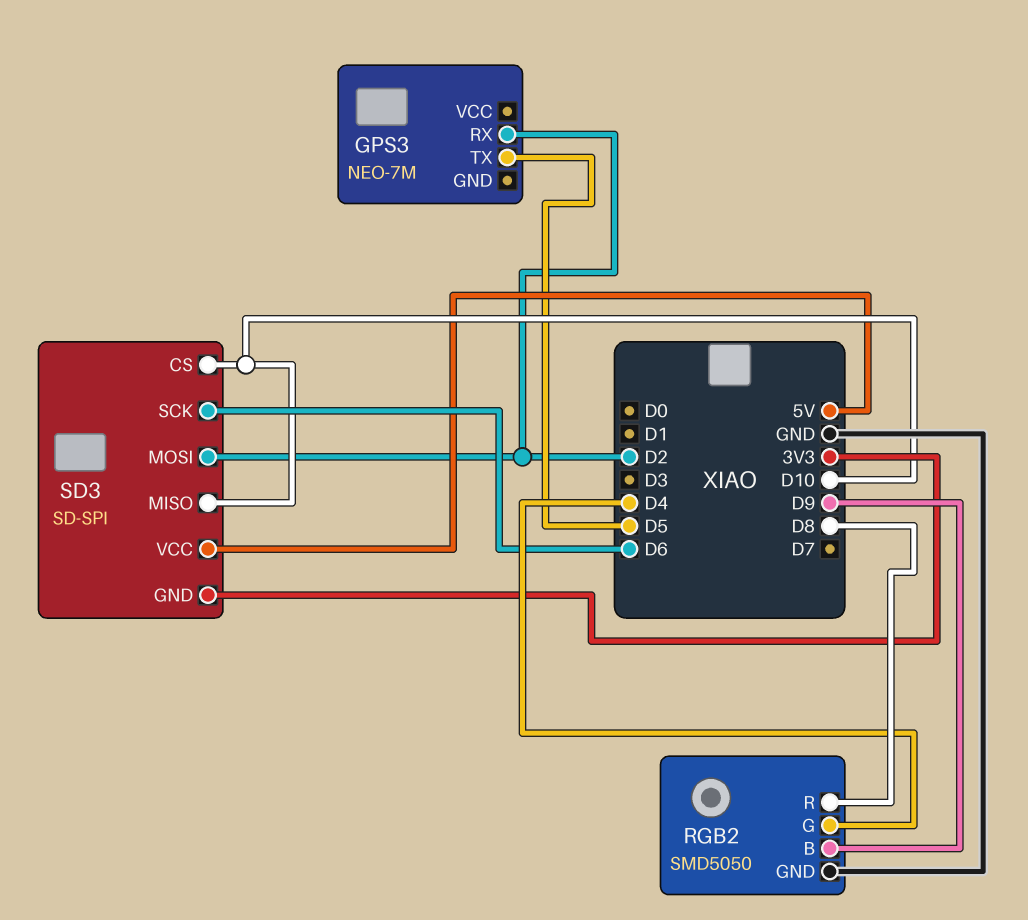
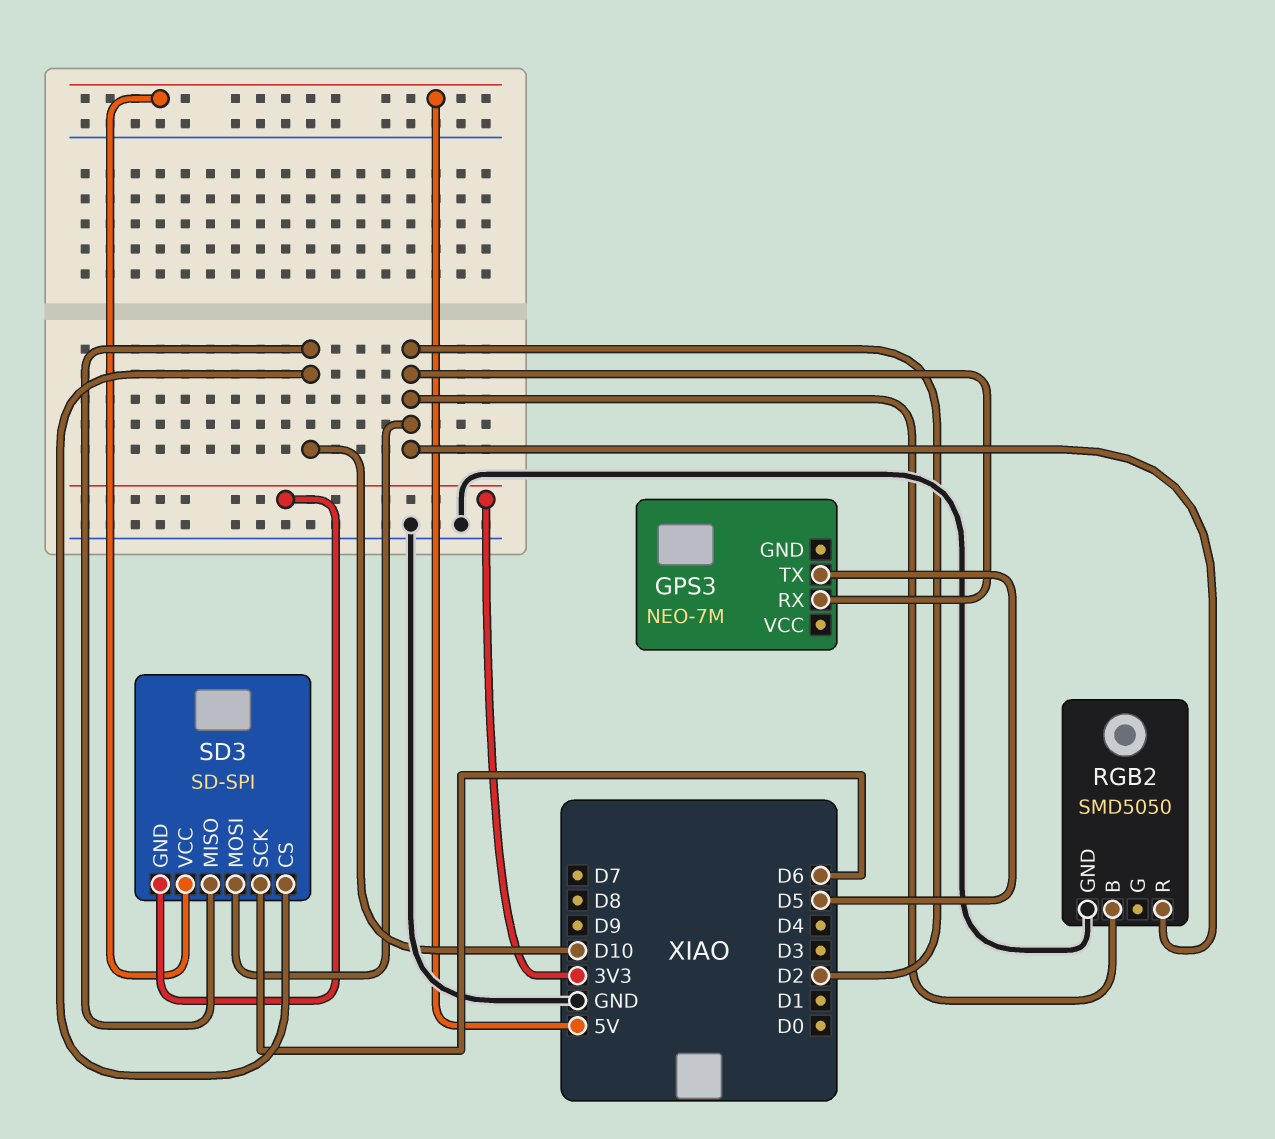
RGB2 pin B: D9 -> D2
RGB2 pin G: D4 -> none
RGB2 pin R: D8 -> D2

